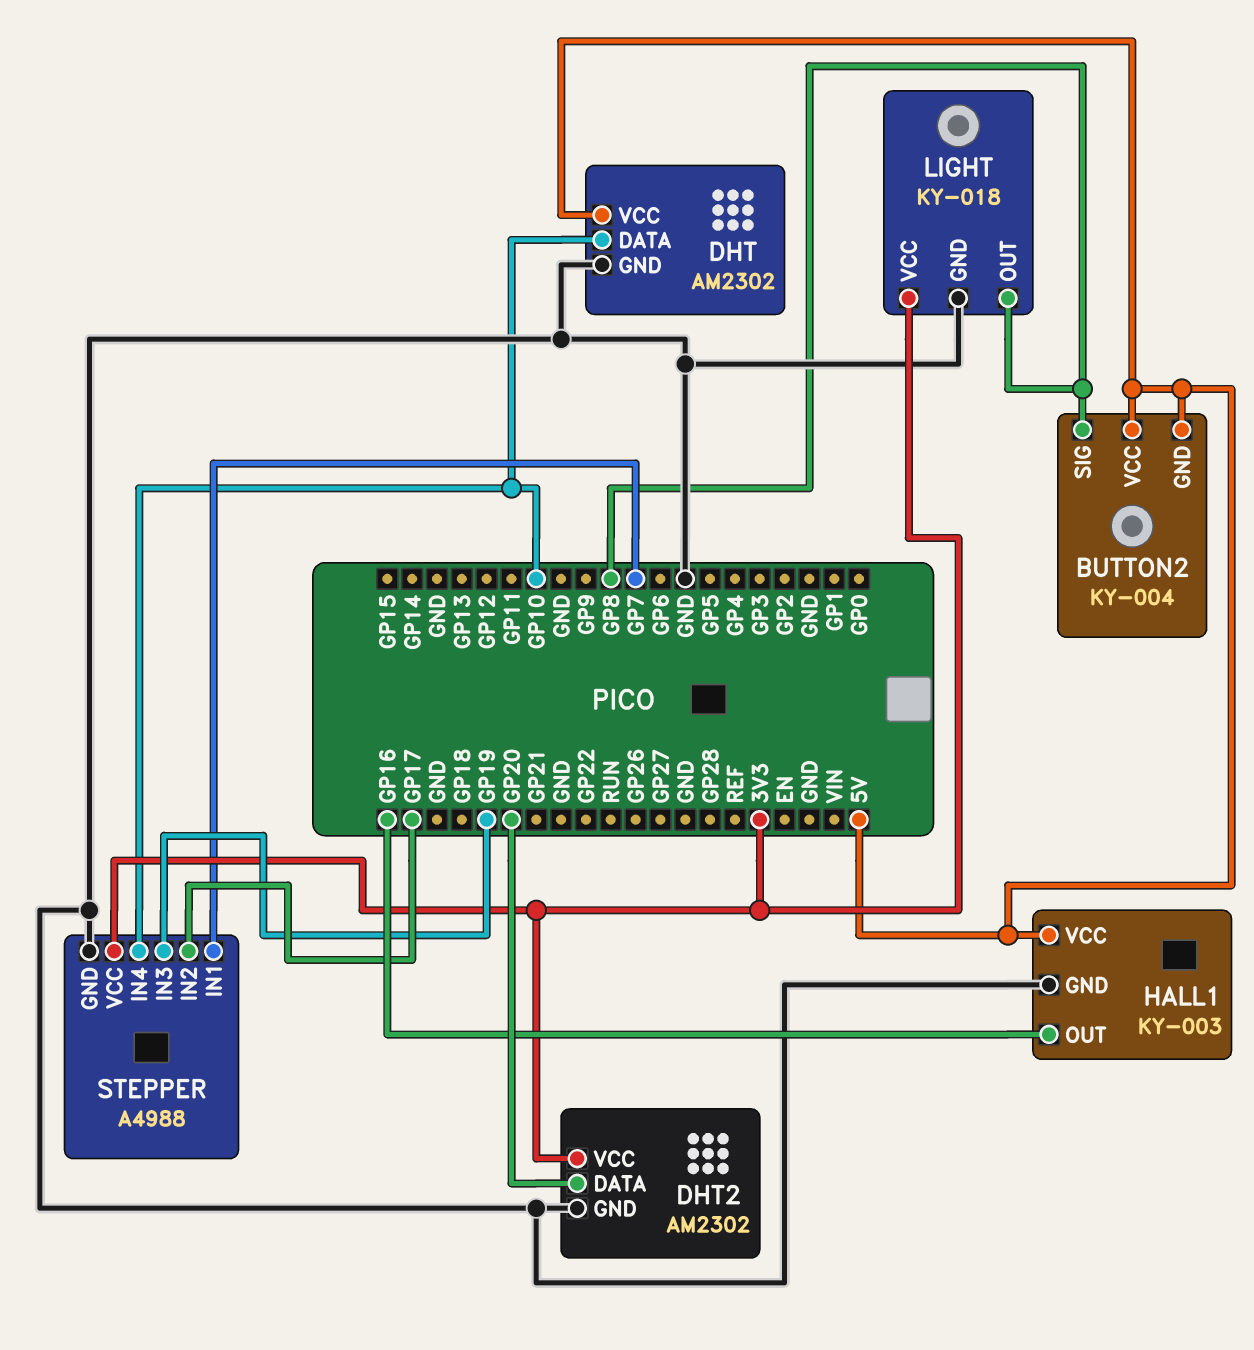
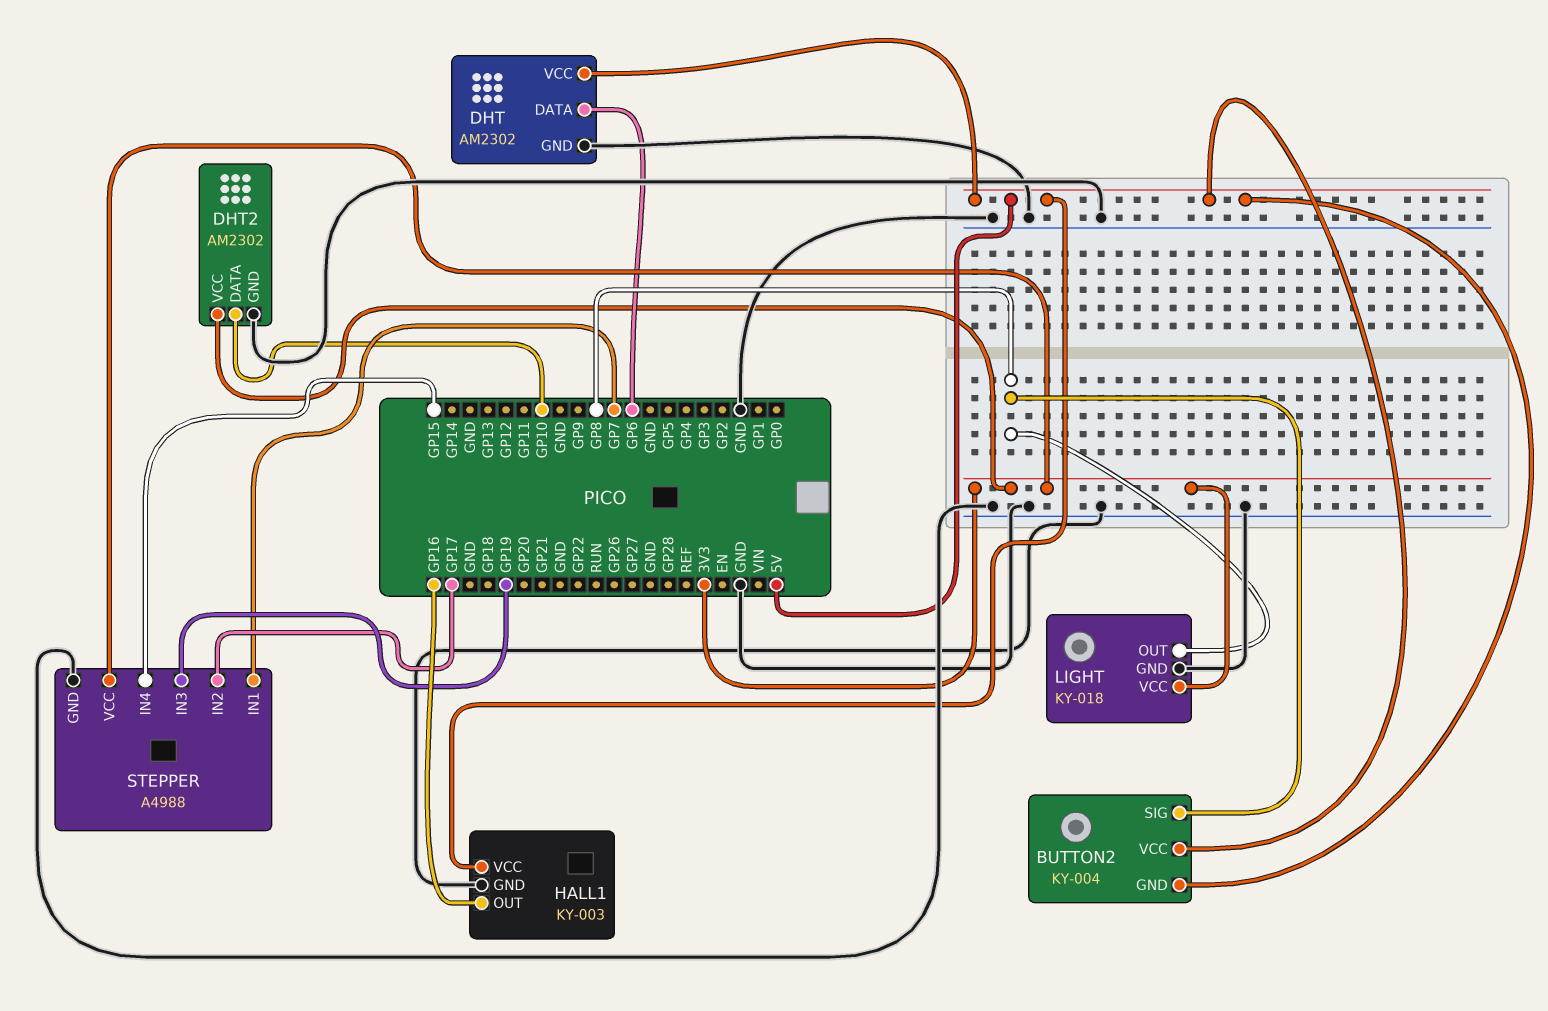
DHT pin DATA: GP10 -> GP6
DHT2 pin DATA: GP20 -> GP10
STEPPER pin IN4: GP10 -> GP15

